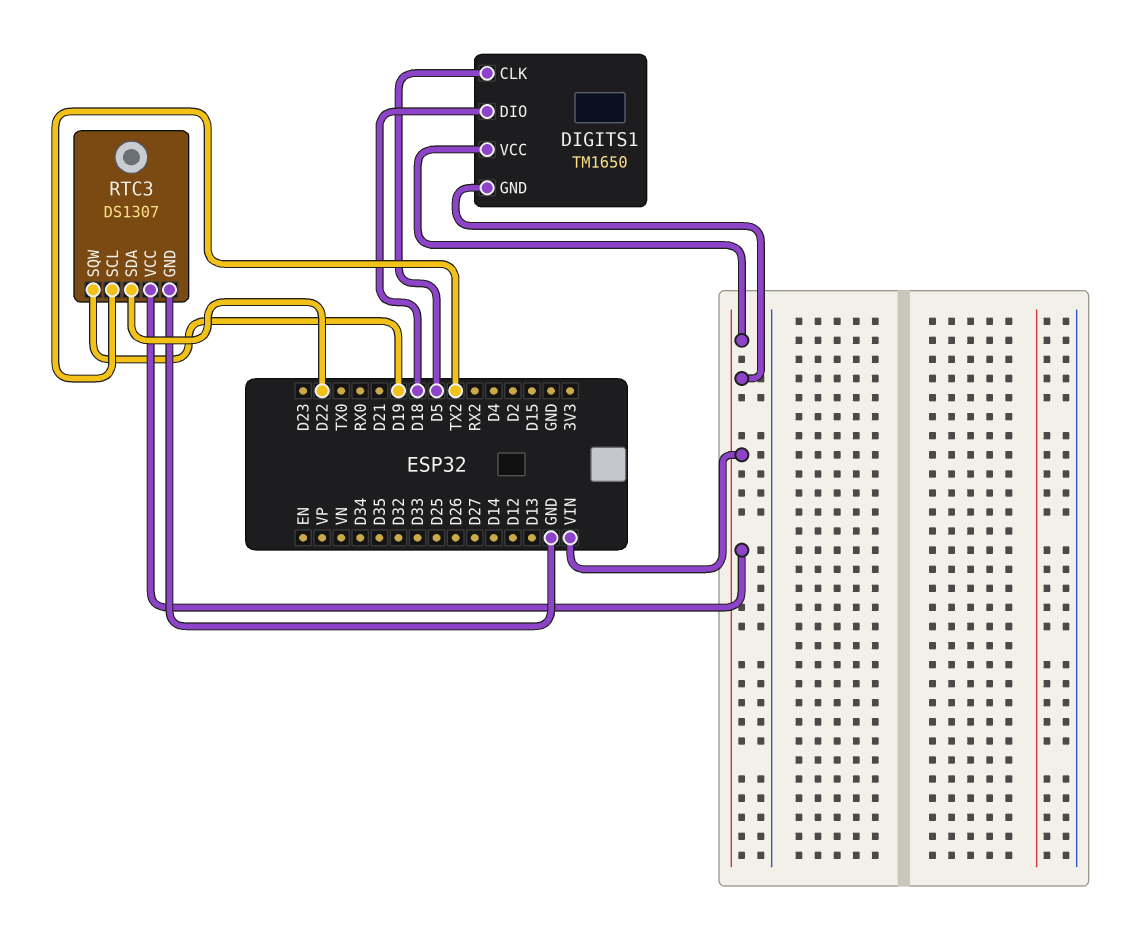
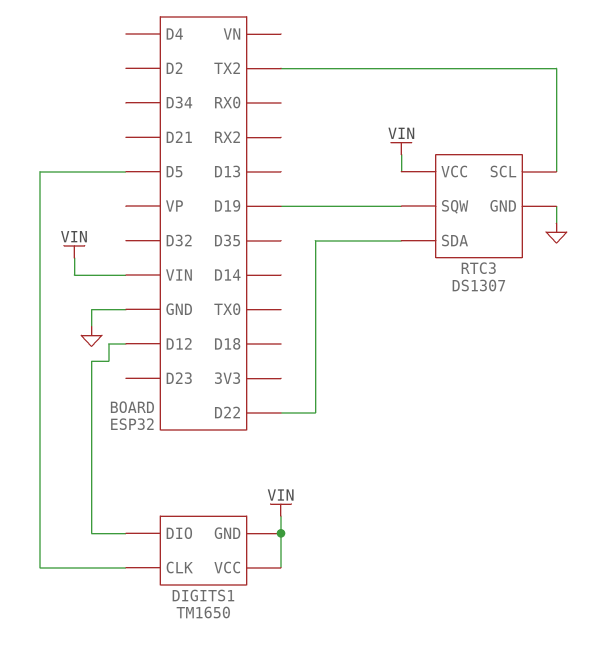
DIGITS1 pin DIO: D18 -> D12

